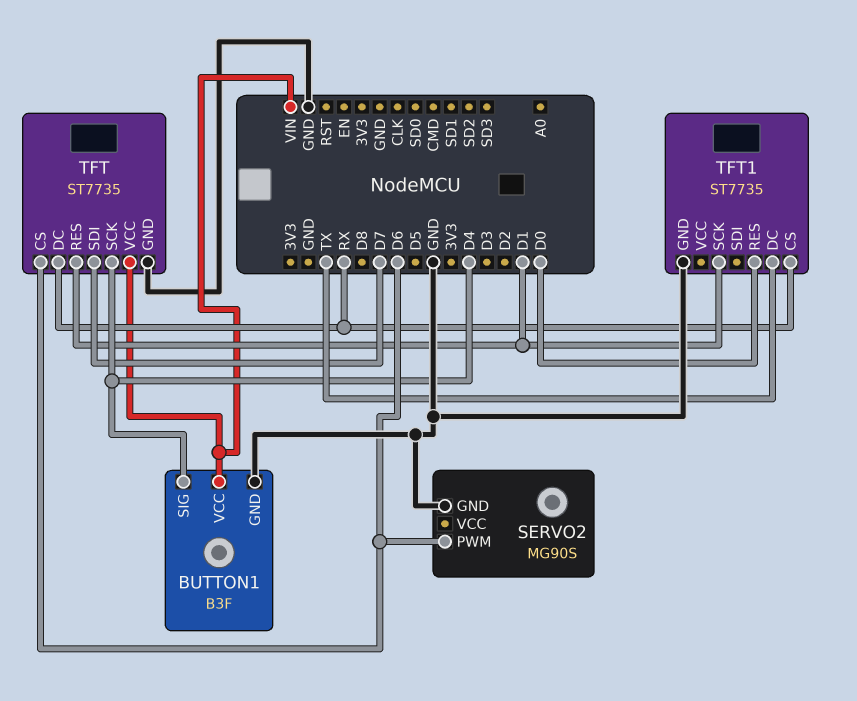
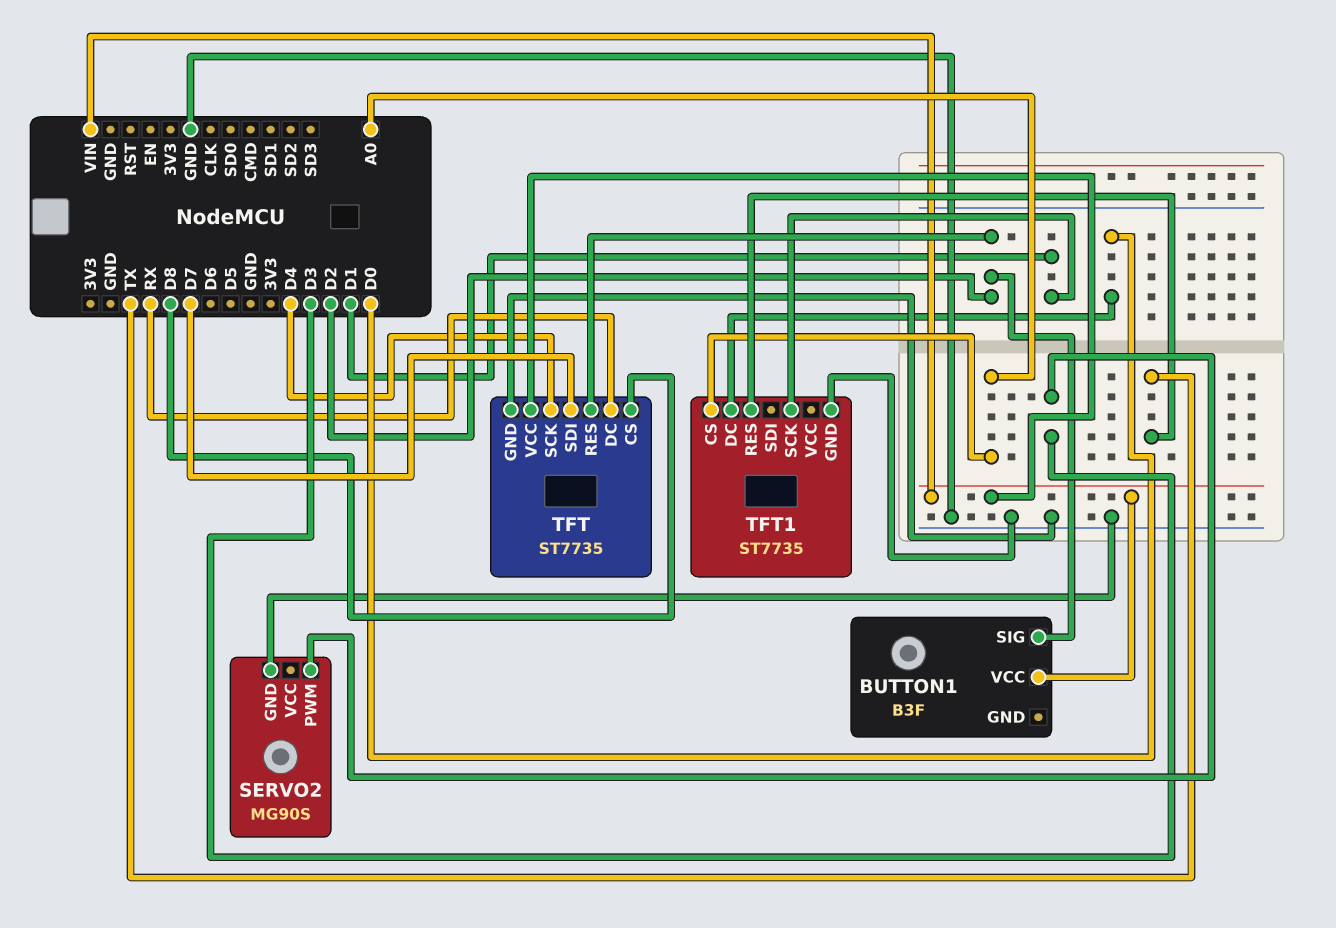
BUTTON1 pin GND: GND -> none
BUTTON1 pin SIG: D4 -> D2
SERVO2 pin PWM: D6 -> D3
TFT pin CS: D6 -> D8
TFT pin RES: D1 -> D2
TFT1 pin CS: RX -> A0
TFT1 pin DC: TX -> D0
TFT1 pin RES: D0 -> TX

